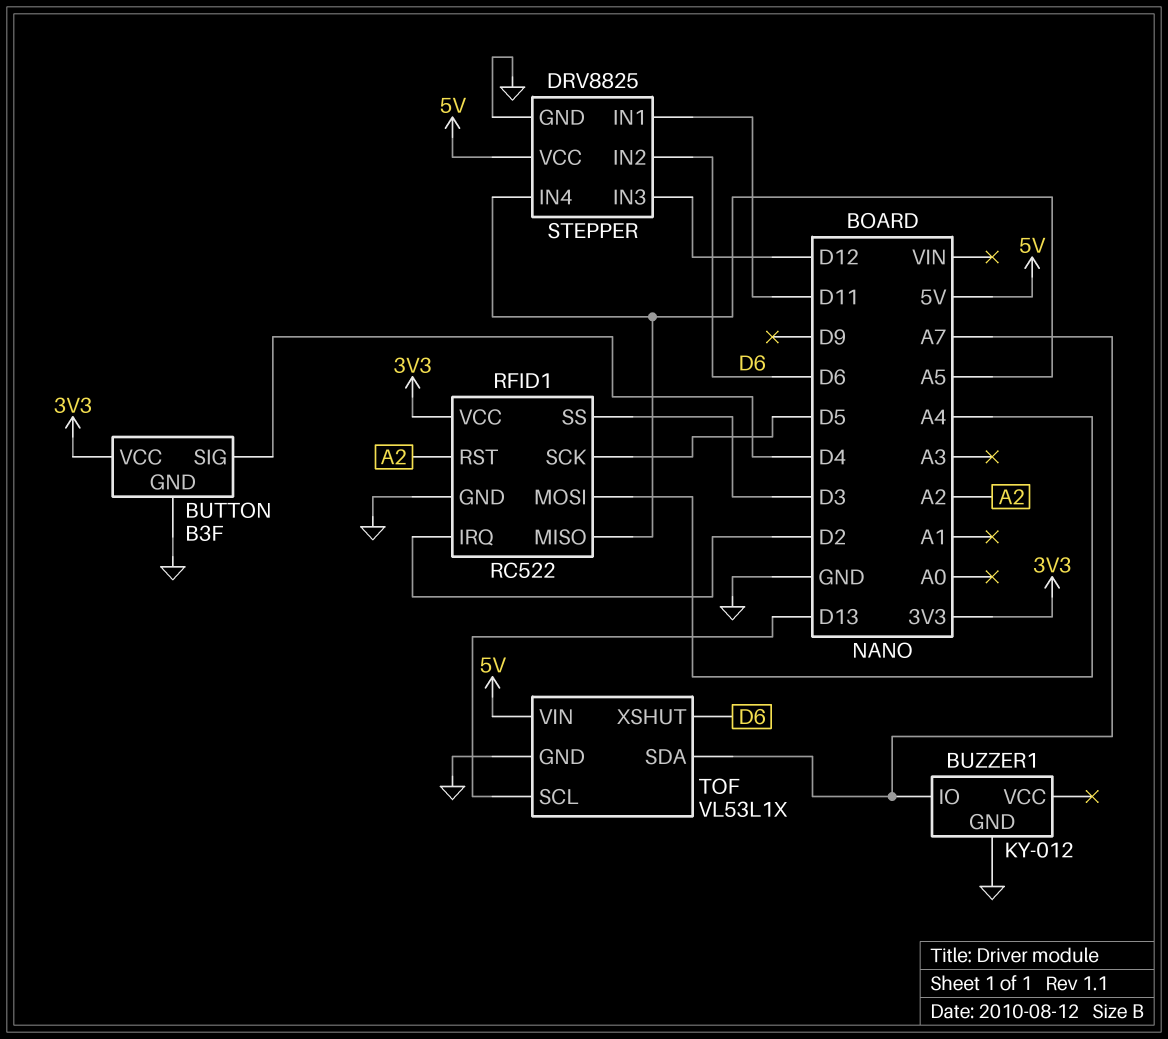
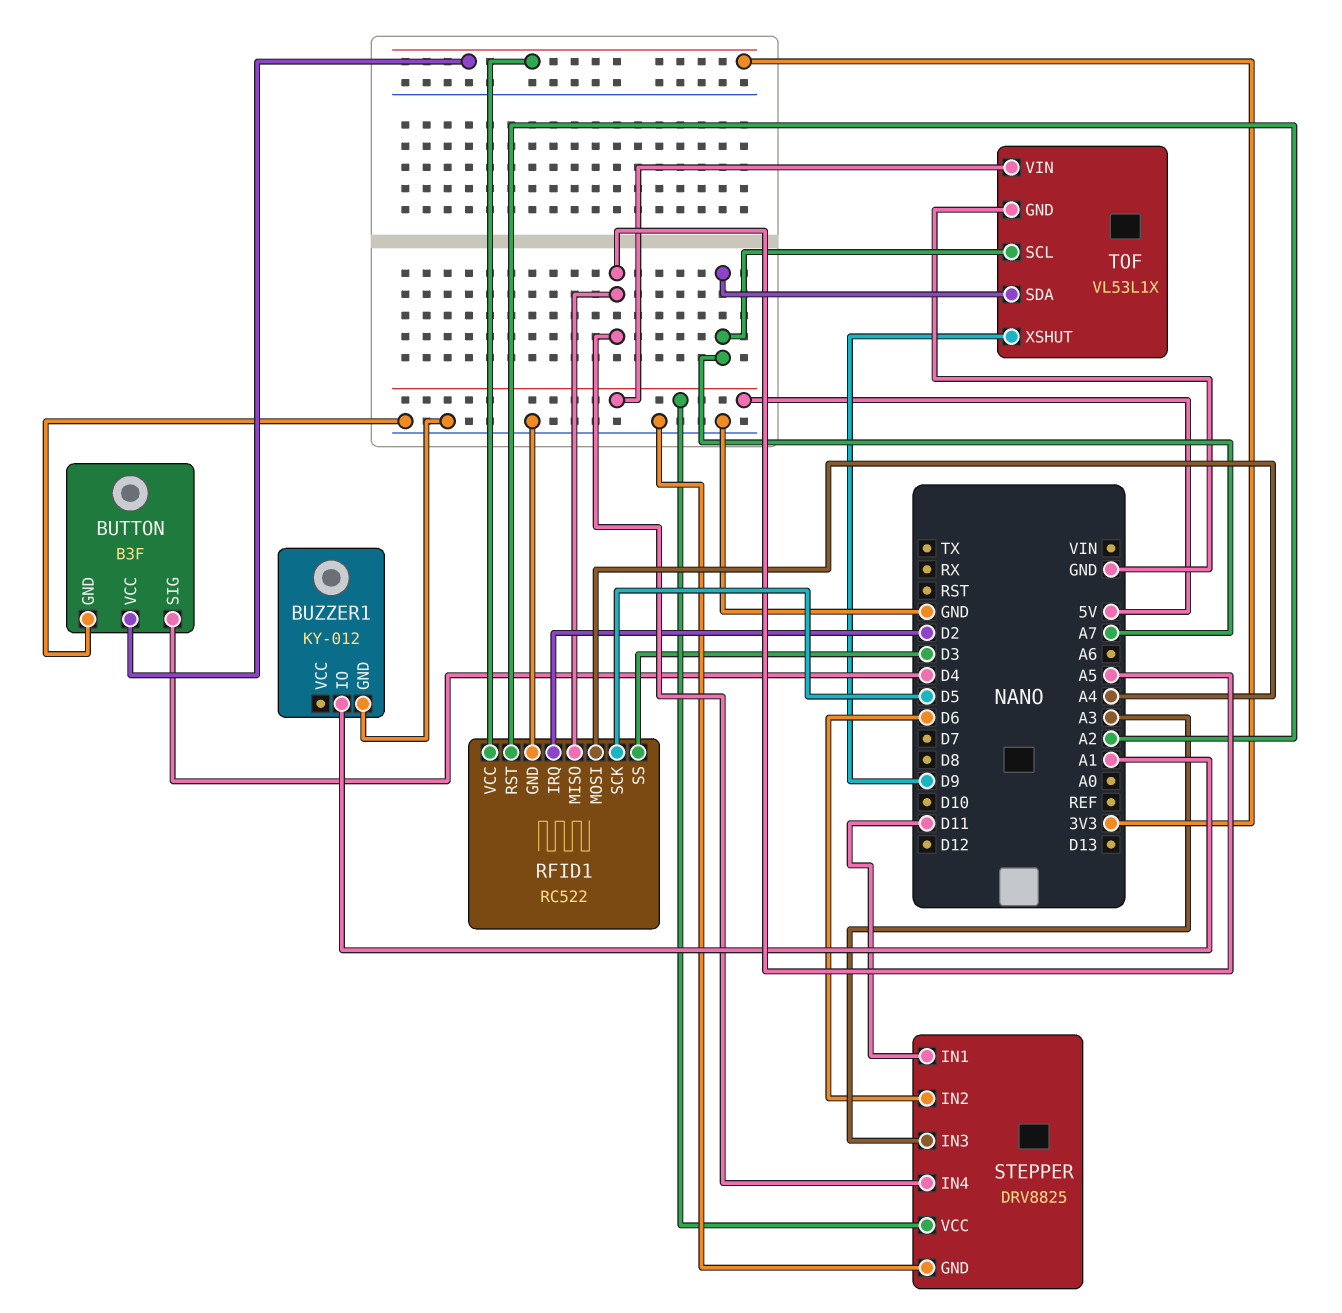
BUZZER1 pin IO: A7 -> A1
STEPPER pin IN3: D12 -> A3
TOF pin SCL: D13 -> A7
TOF pin XSHUT: D6 -> D9

